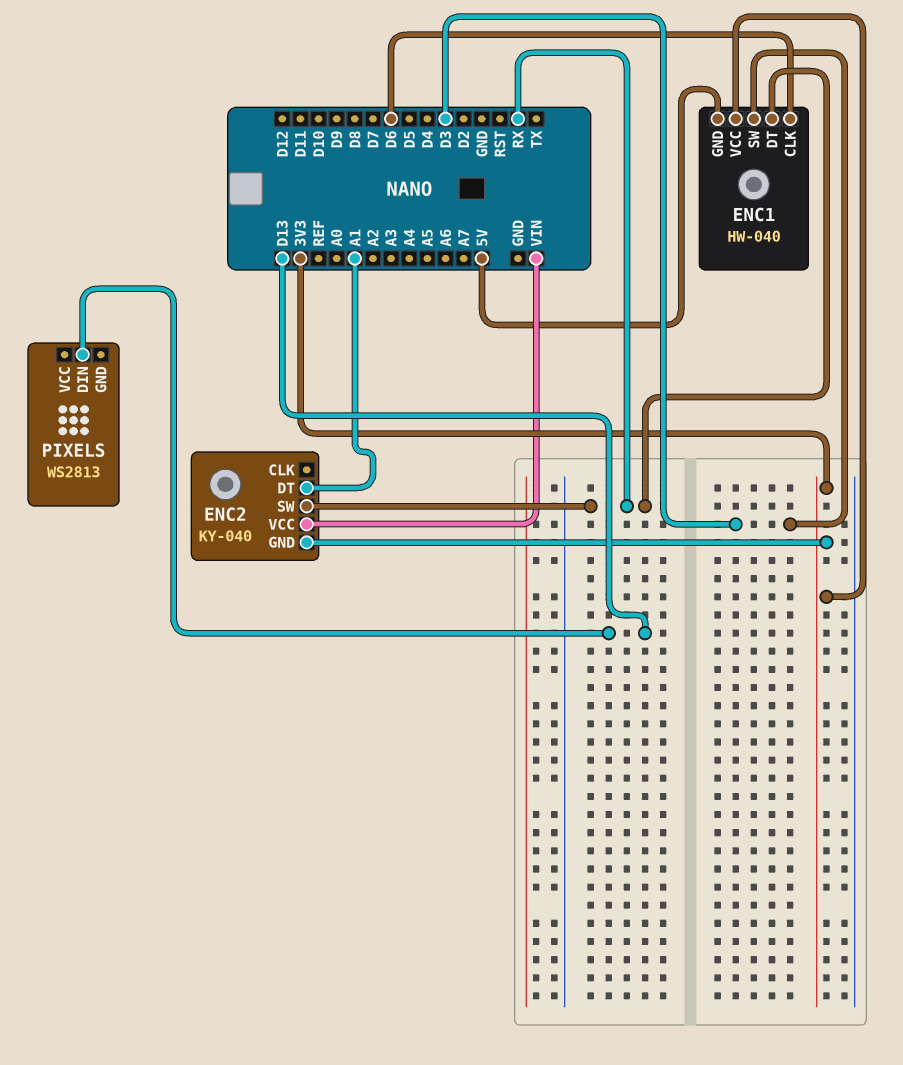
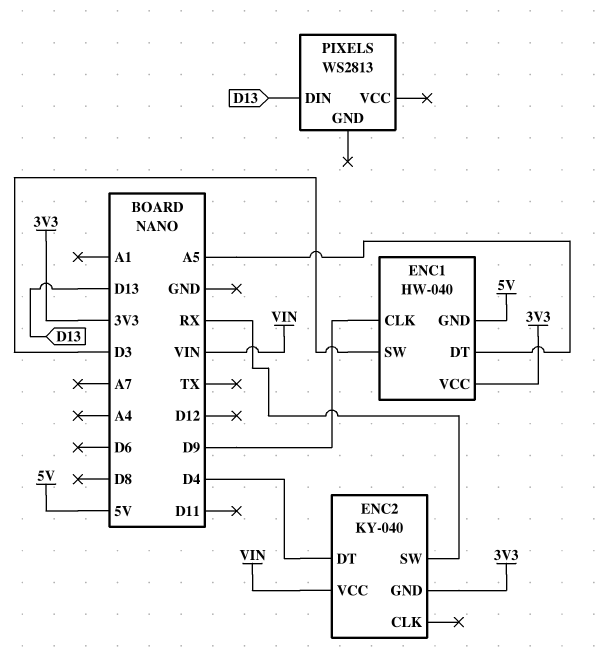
ENC1 pin CLK: D6 -> D9
ENC1 pin DT: RX -> A5
ENC2 pin DT: A1 -> D4

